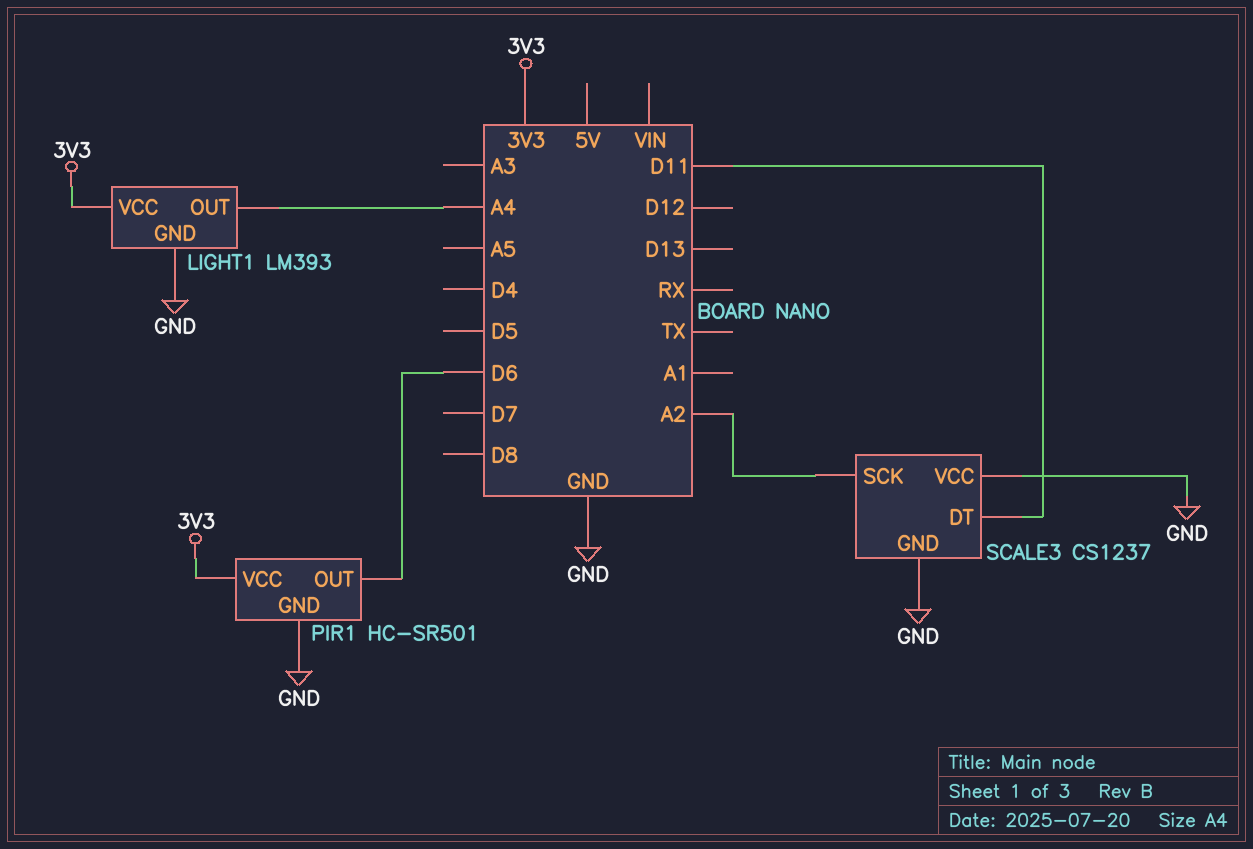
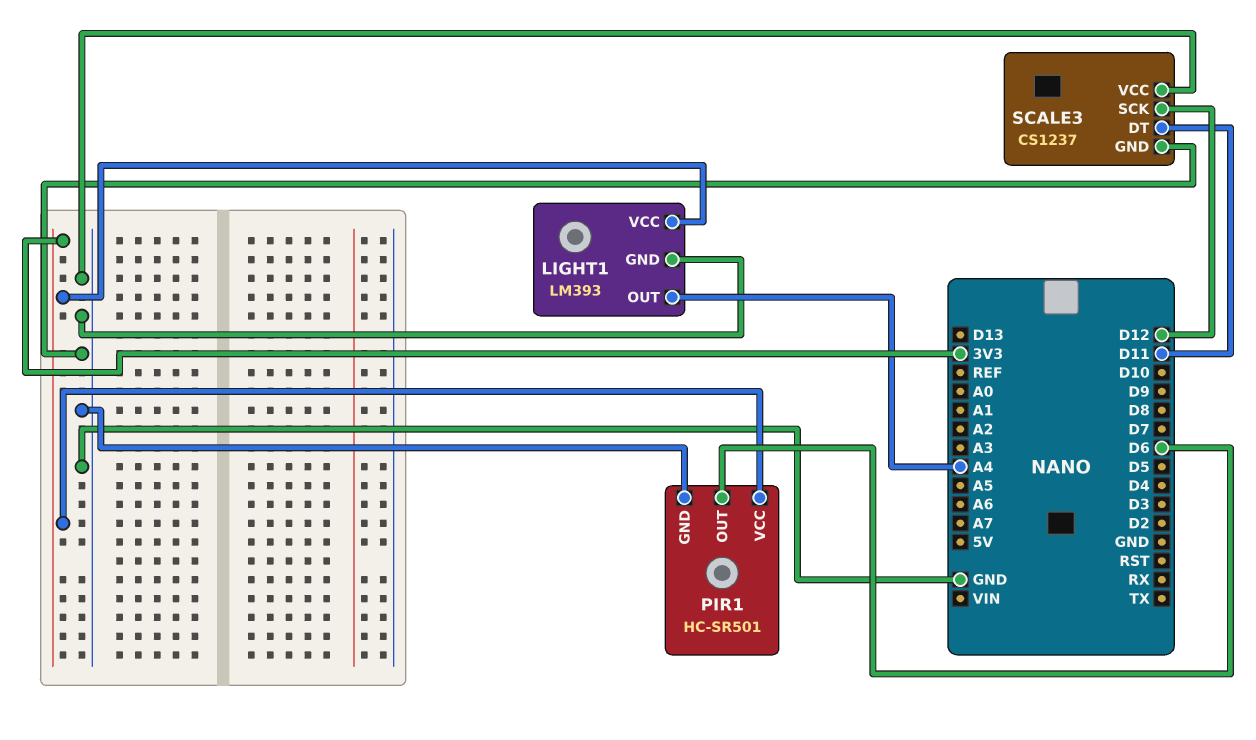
SCALE3 pin SCK: A2 -> D12

